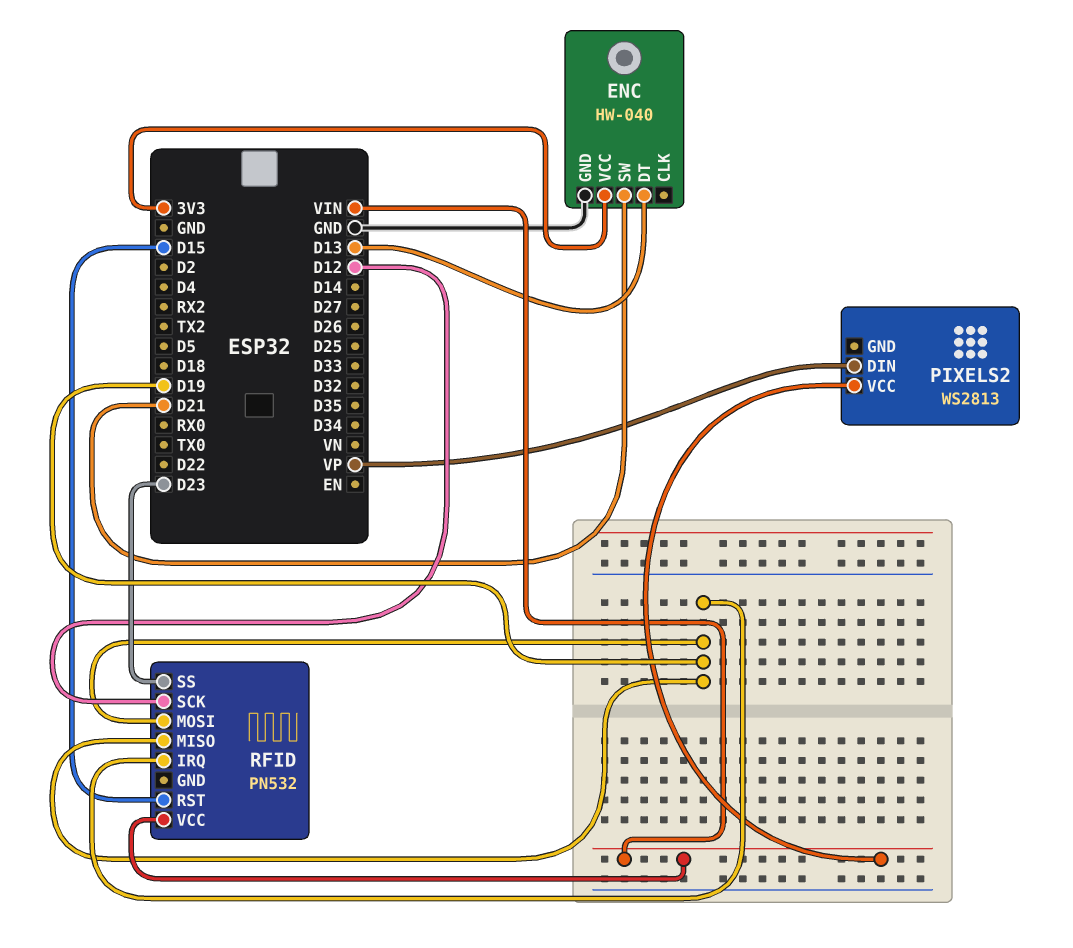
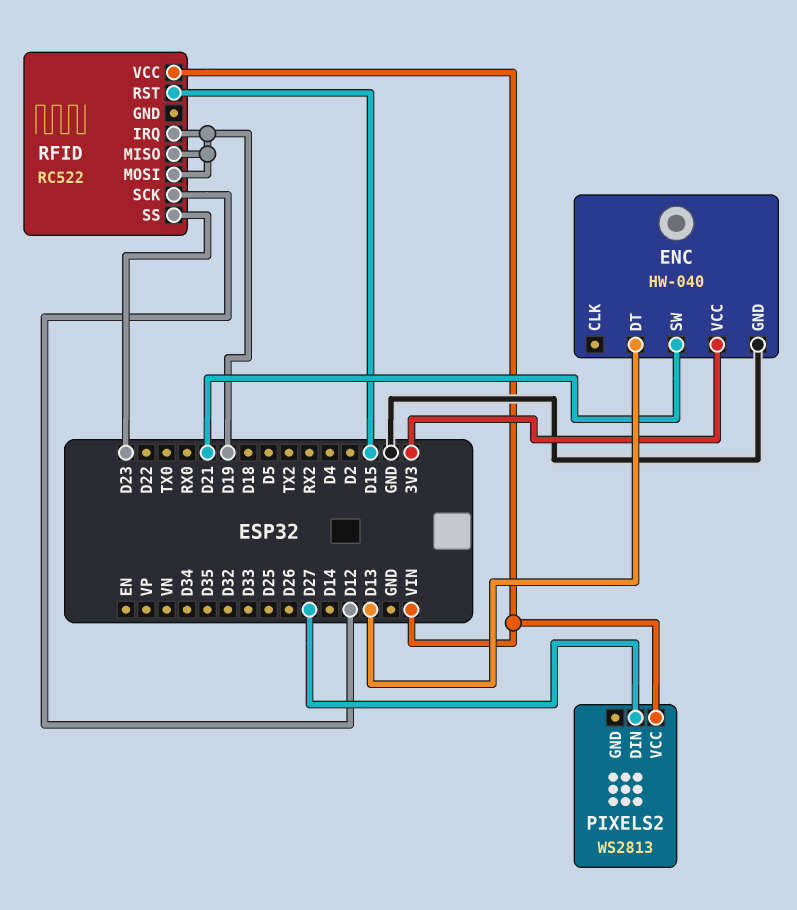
PIXELS2 pin DIN: VP -> D27
RFID: PN532 -> RC522

